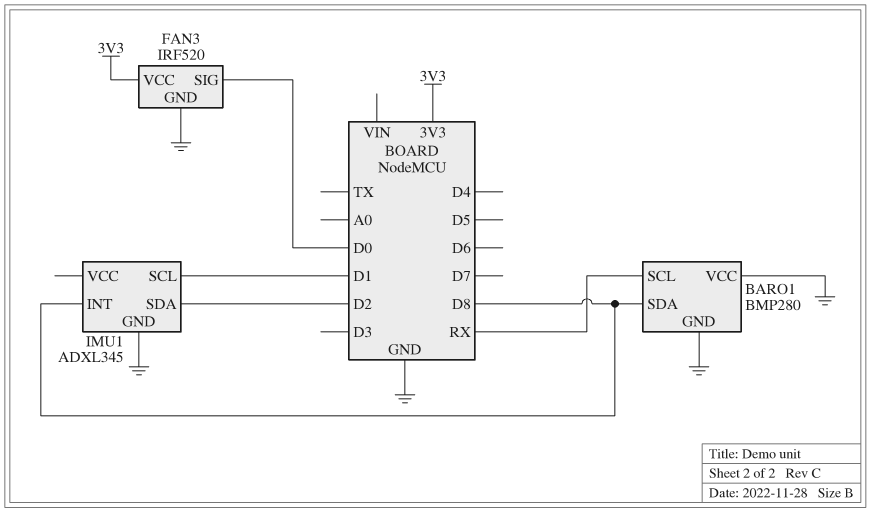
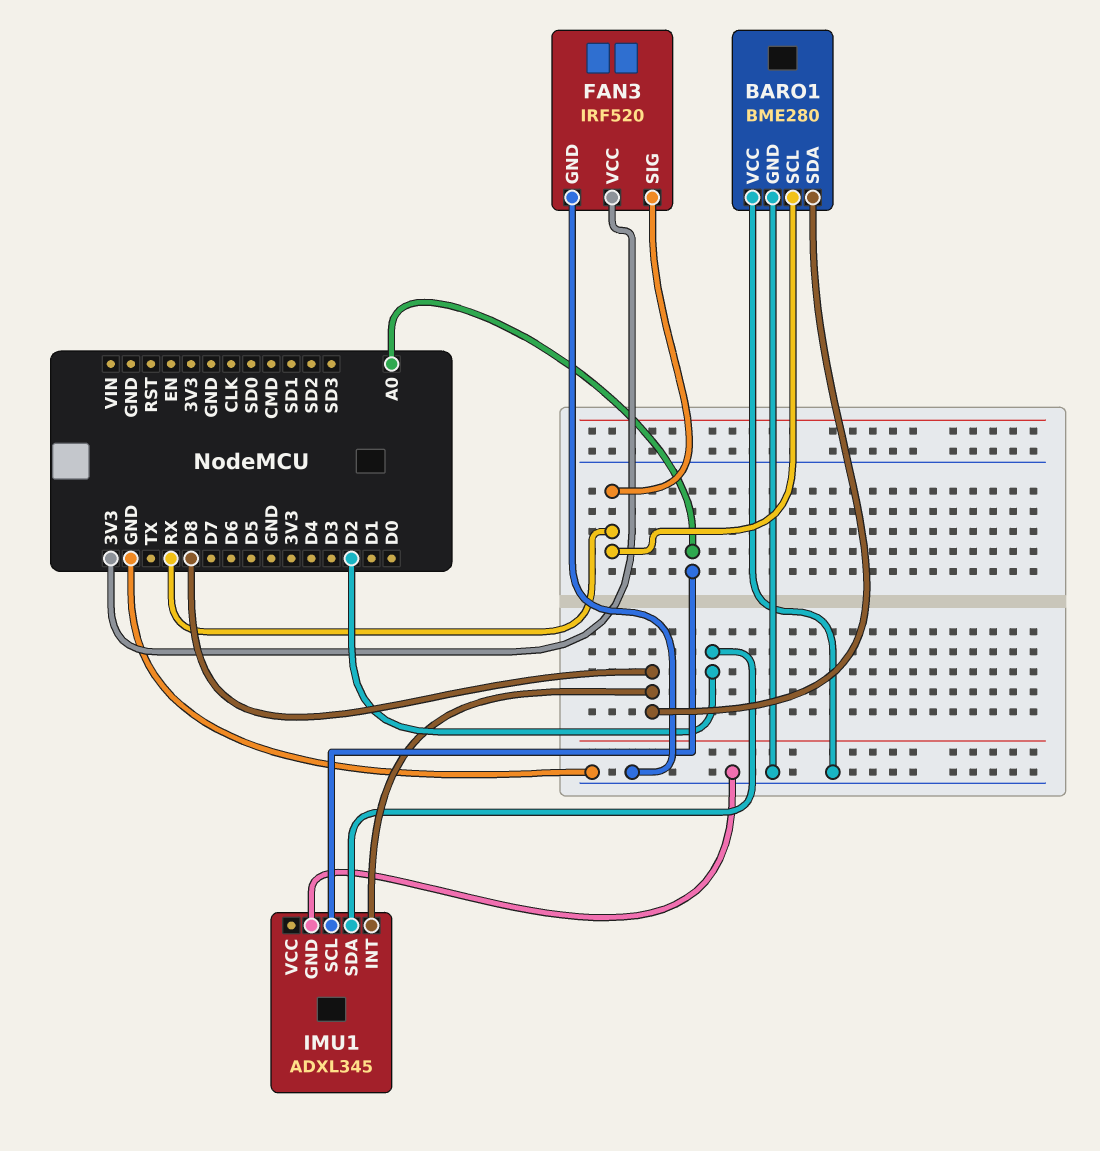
BARO1: BMP280 -> BME280
FAN3 pin SIG: D0 -> RX
IMU1 pin SCL: D1 -> A0

